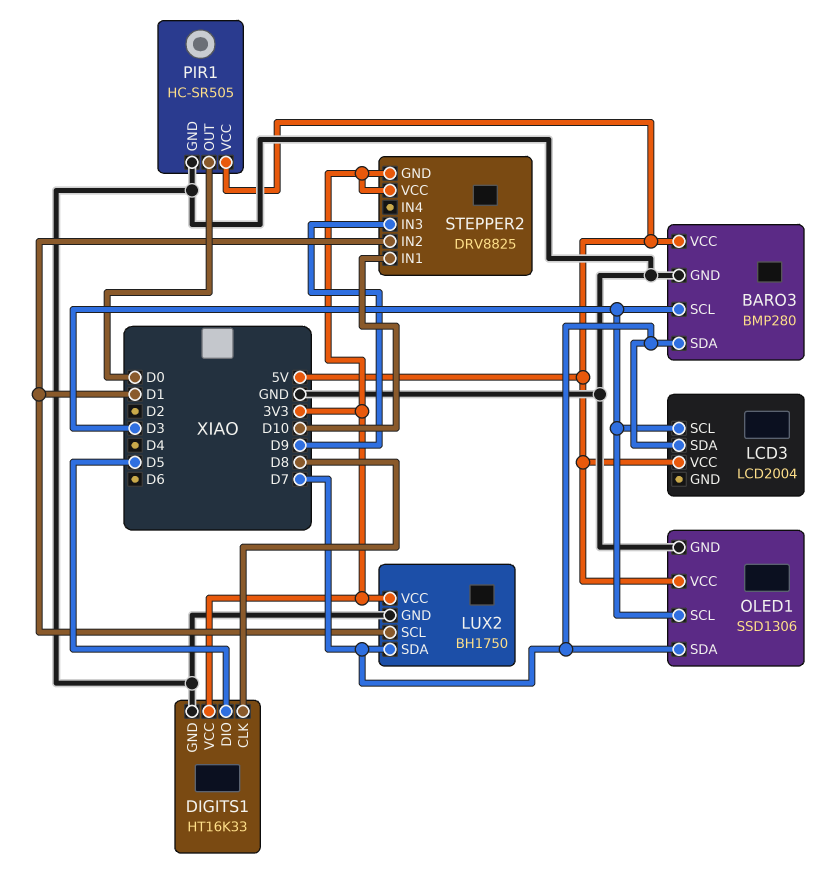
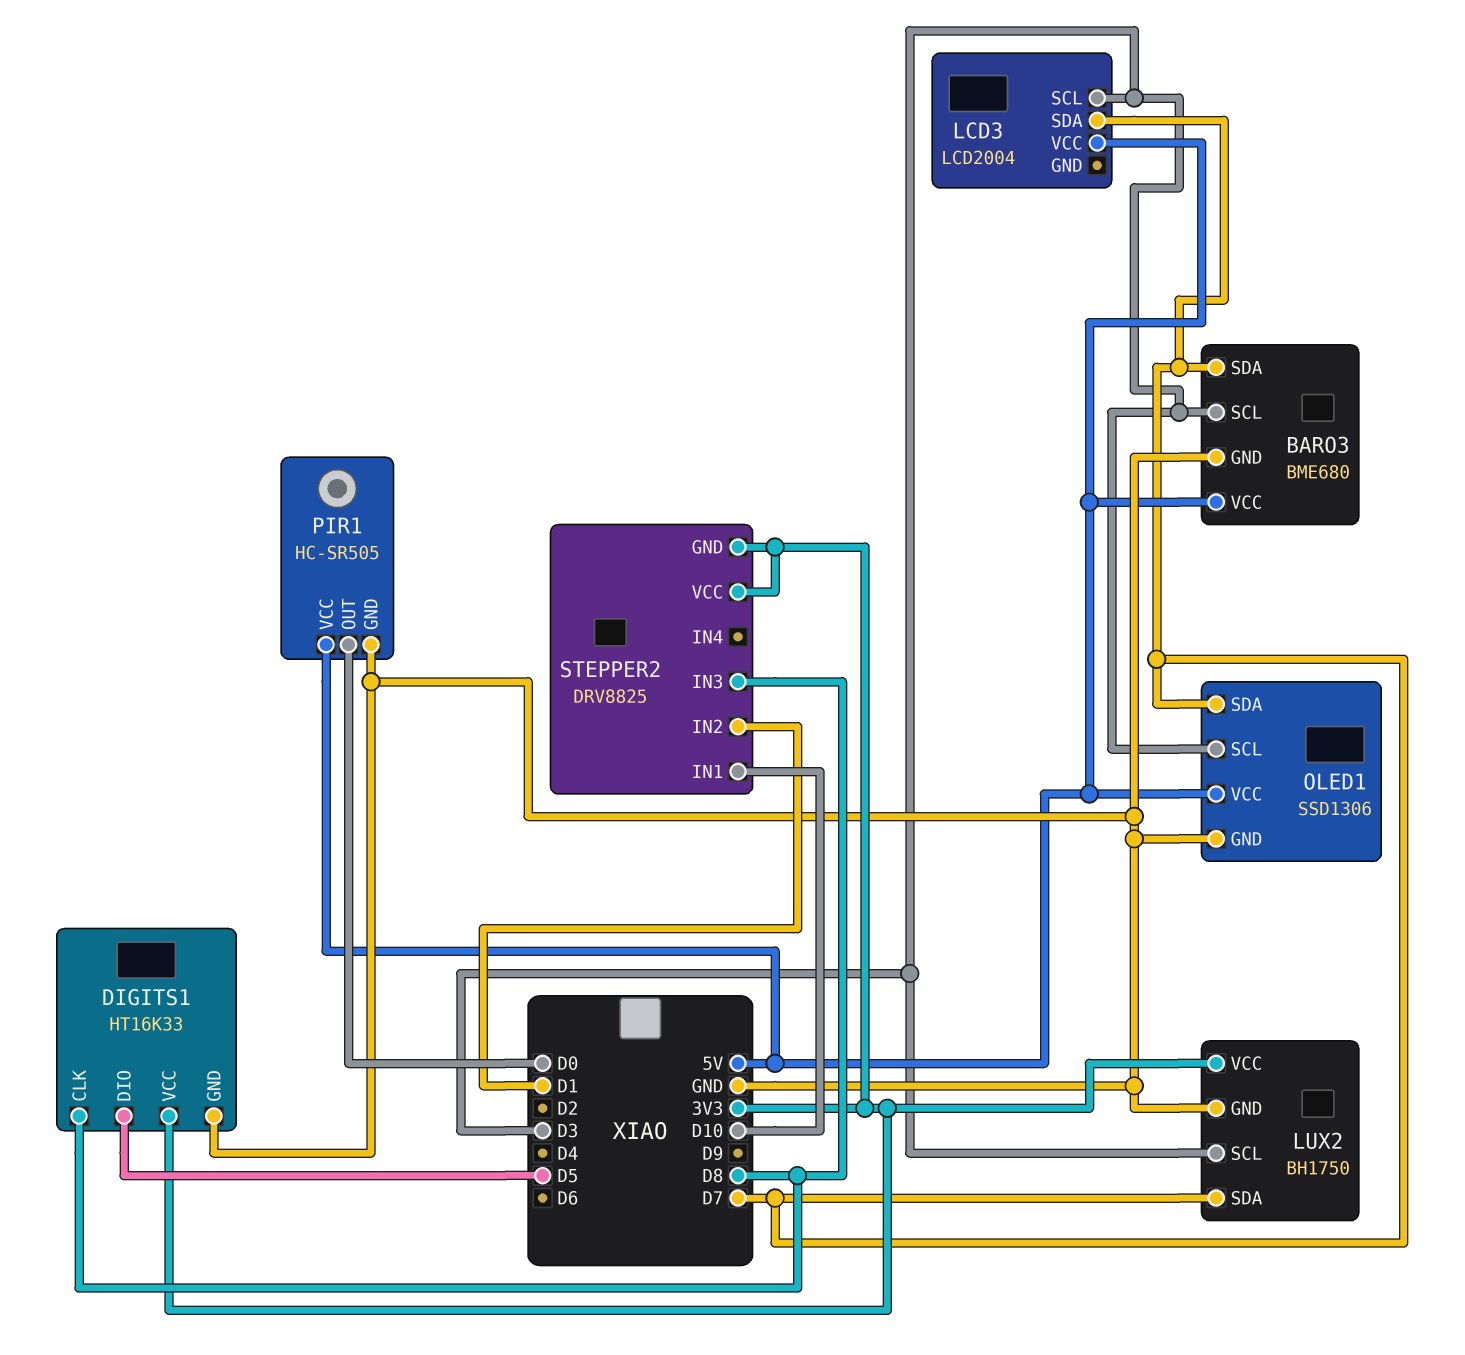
BARO3: BMP280 -> BME680
LUX2 pin SCL: D1 -> D3
STEPPER2 pin IN3: D9 -> D8

